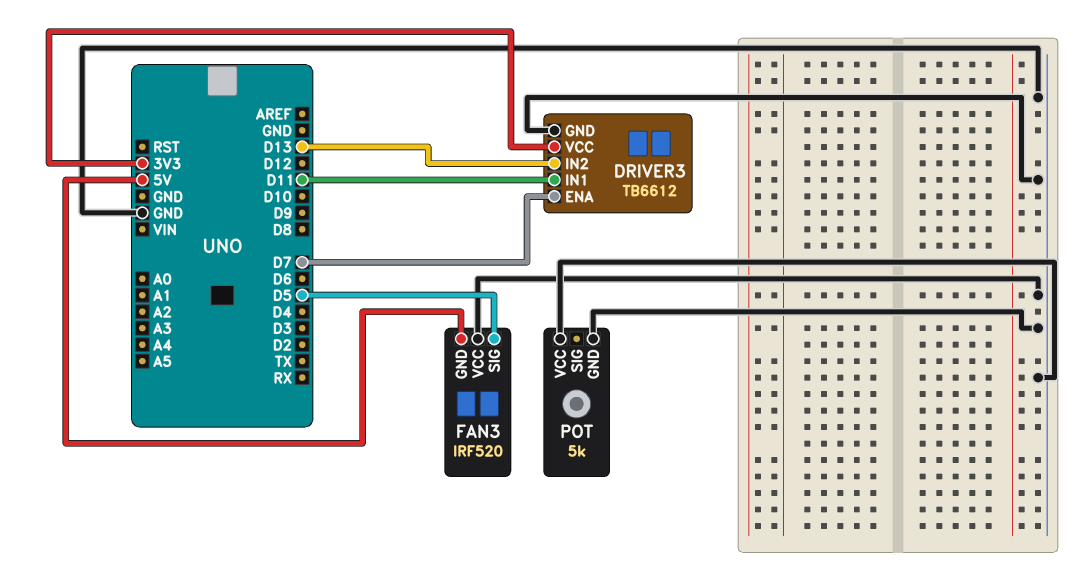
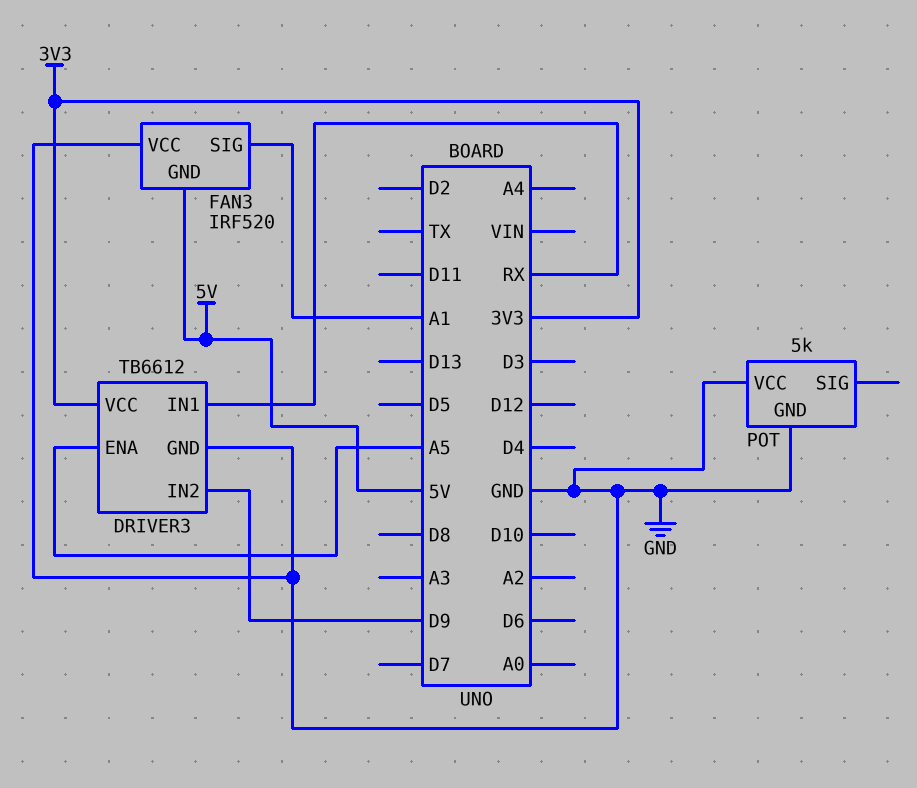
DRIVER3 pin ENA: D7 -> A5
DRIVER3 pin IN1: D11 -> RX
DRIVER3 pin IN2: D13 -> D9
FAN3 pin SIG: D5 -> A1

